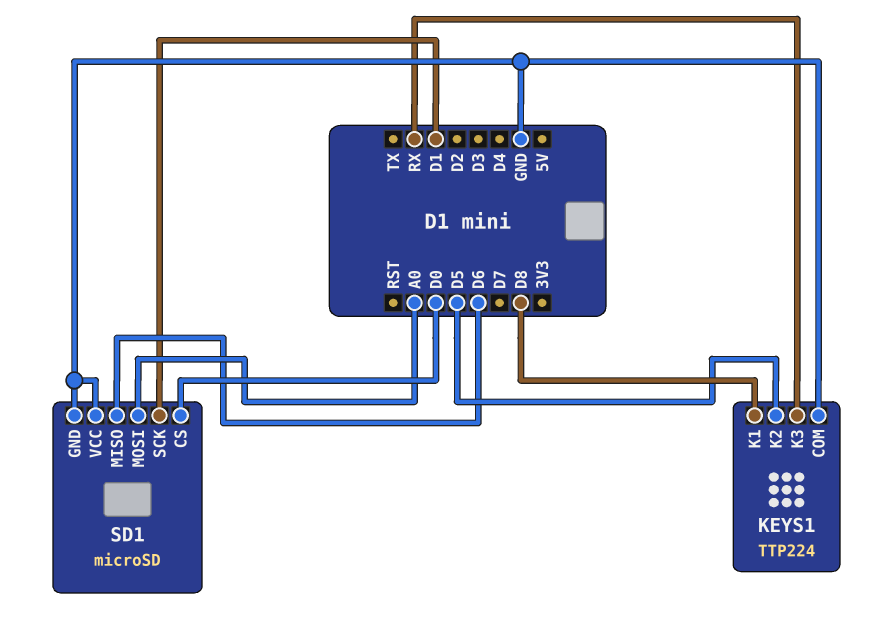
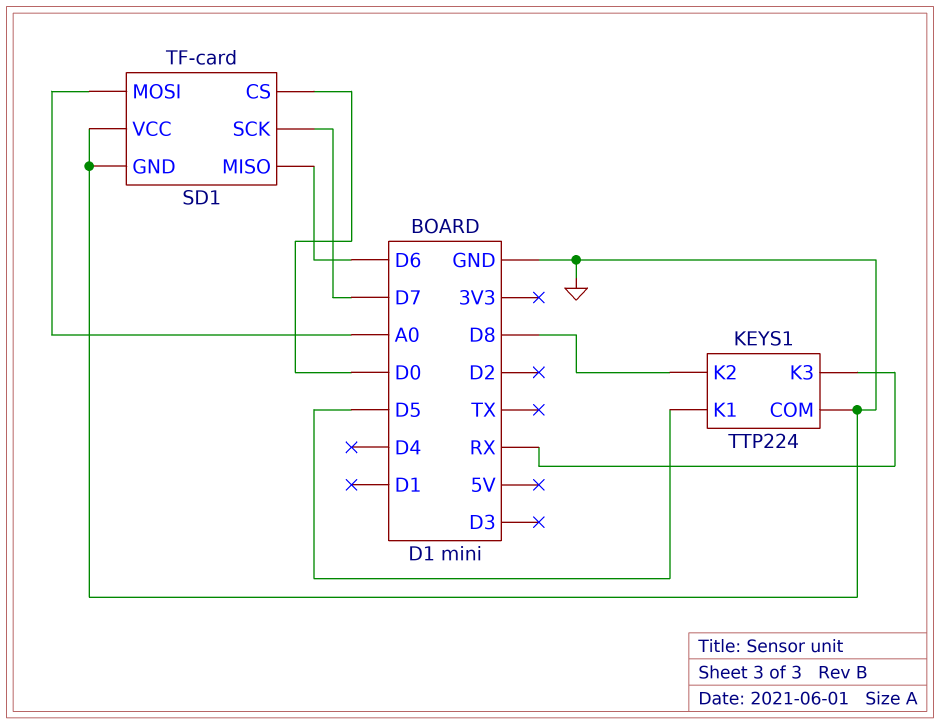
KEYS1 pin K1: D8 -> D5
KEYS1 pin K2: D5 -> D8
SD1: microSD -> TF-card
SD1 pin SCK: D1 -> D7

